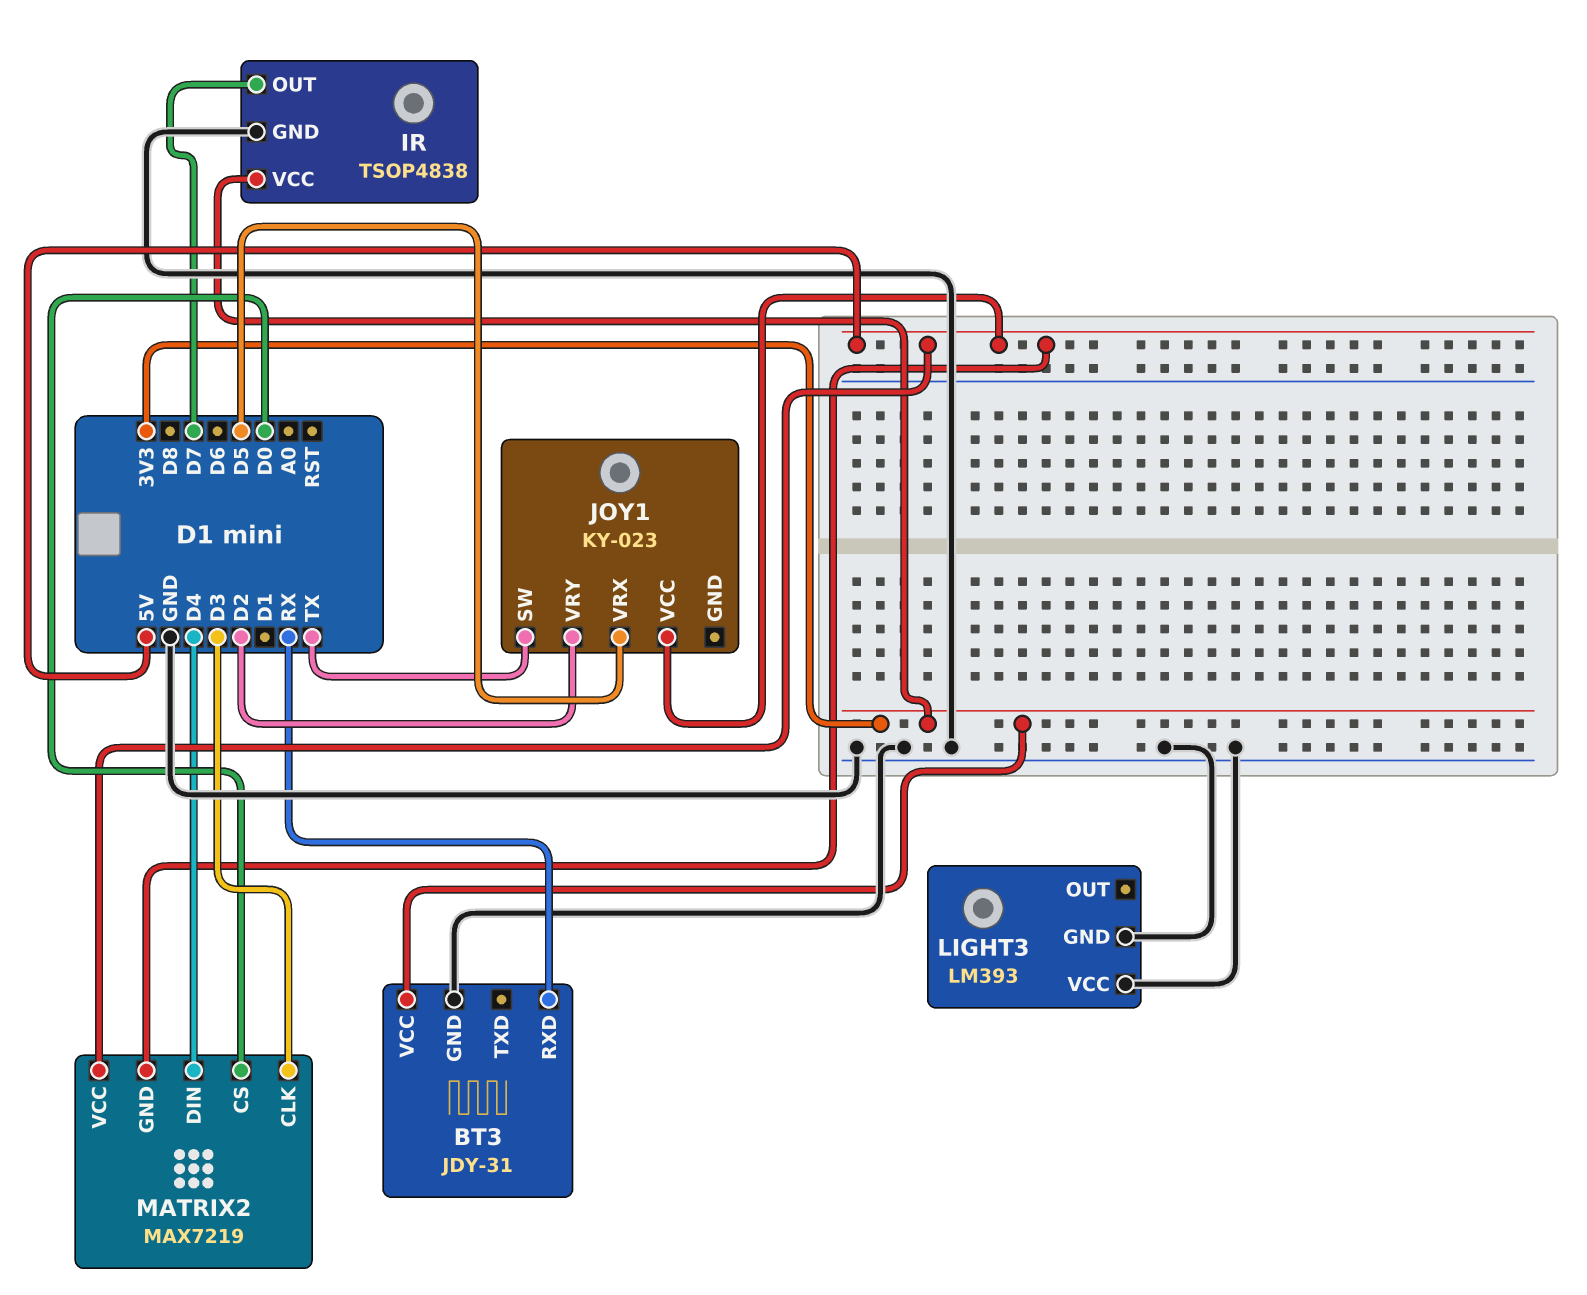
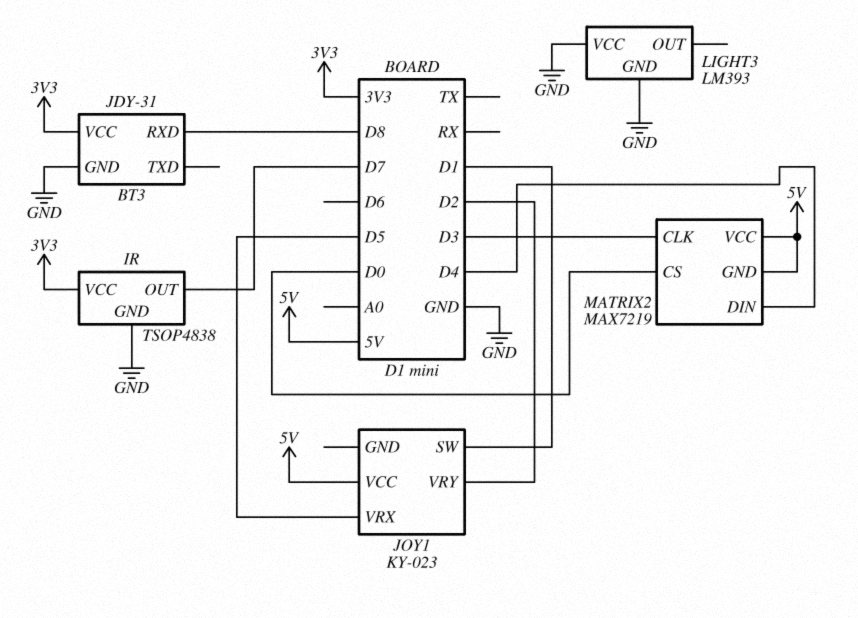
BT3 pin RXD: RX -> D8
JOY1 pin SW: TX -> D1

